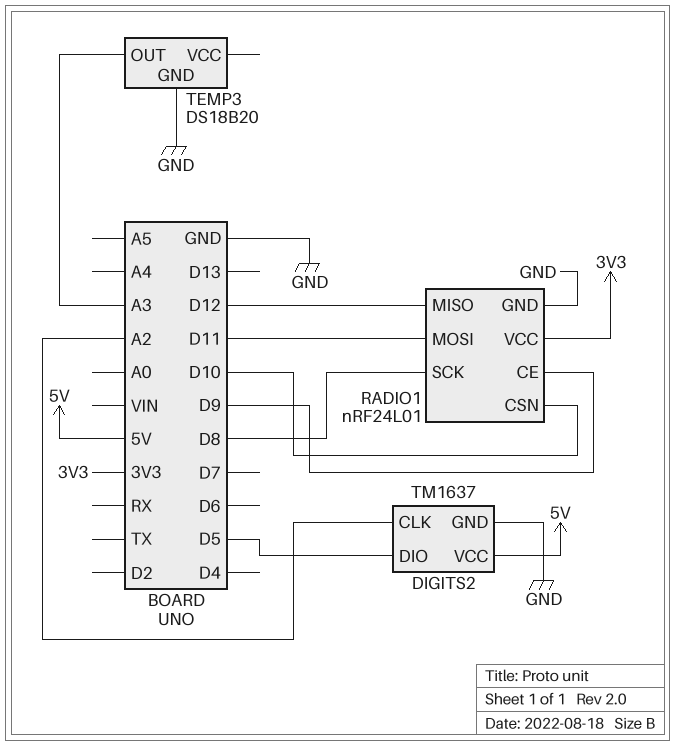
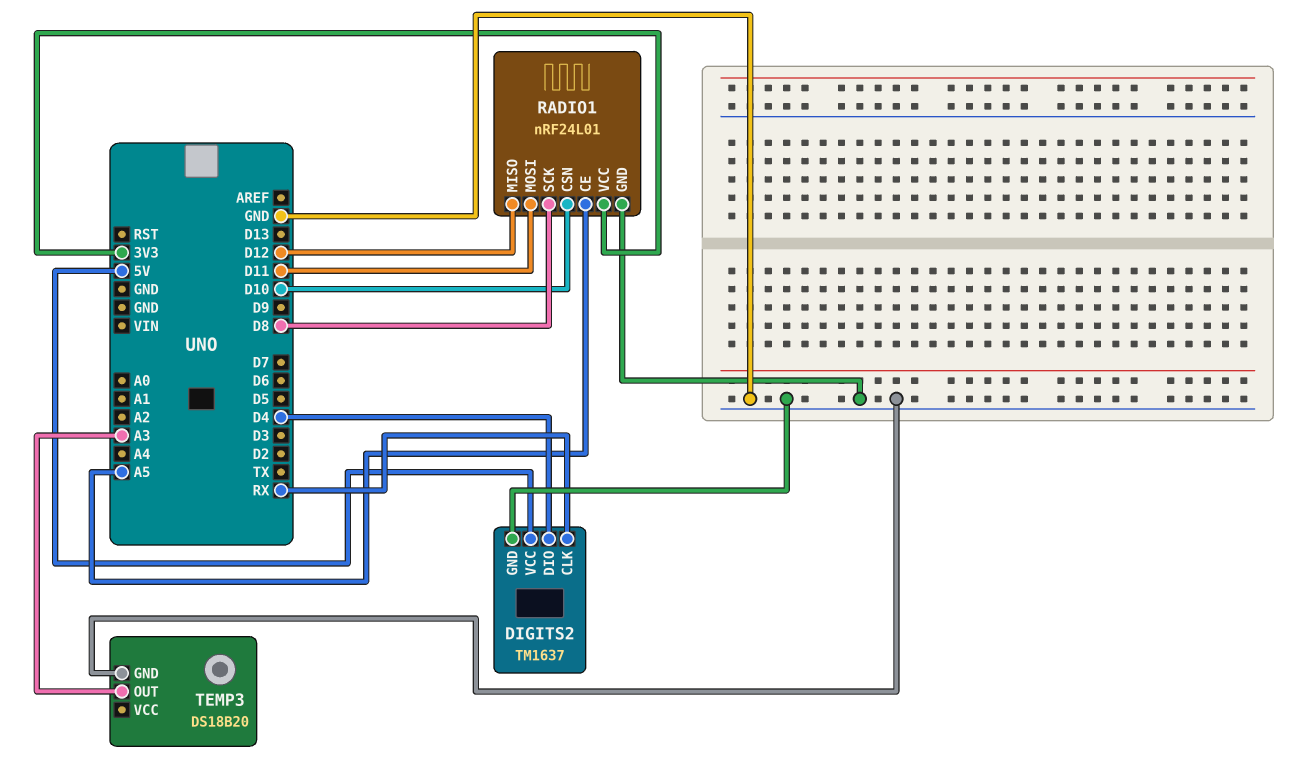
DIGITS2 pin CLK: A2 -> RX
DIGITS2 pin DIO: D5 -> D4
RADIO1 pin CE: D9 -> A5

